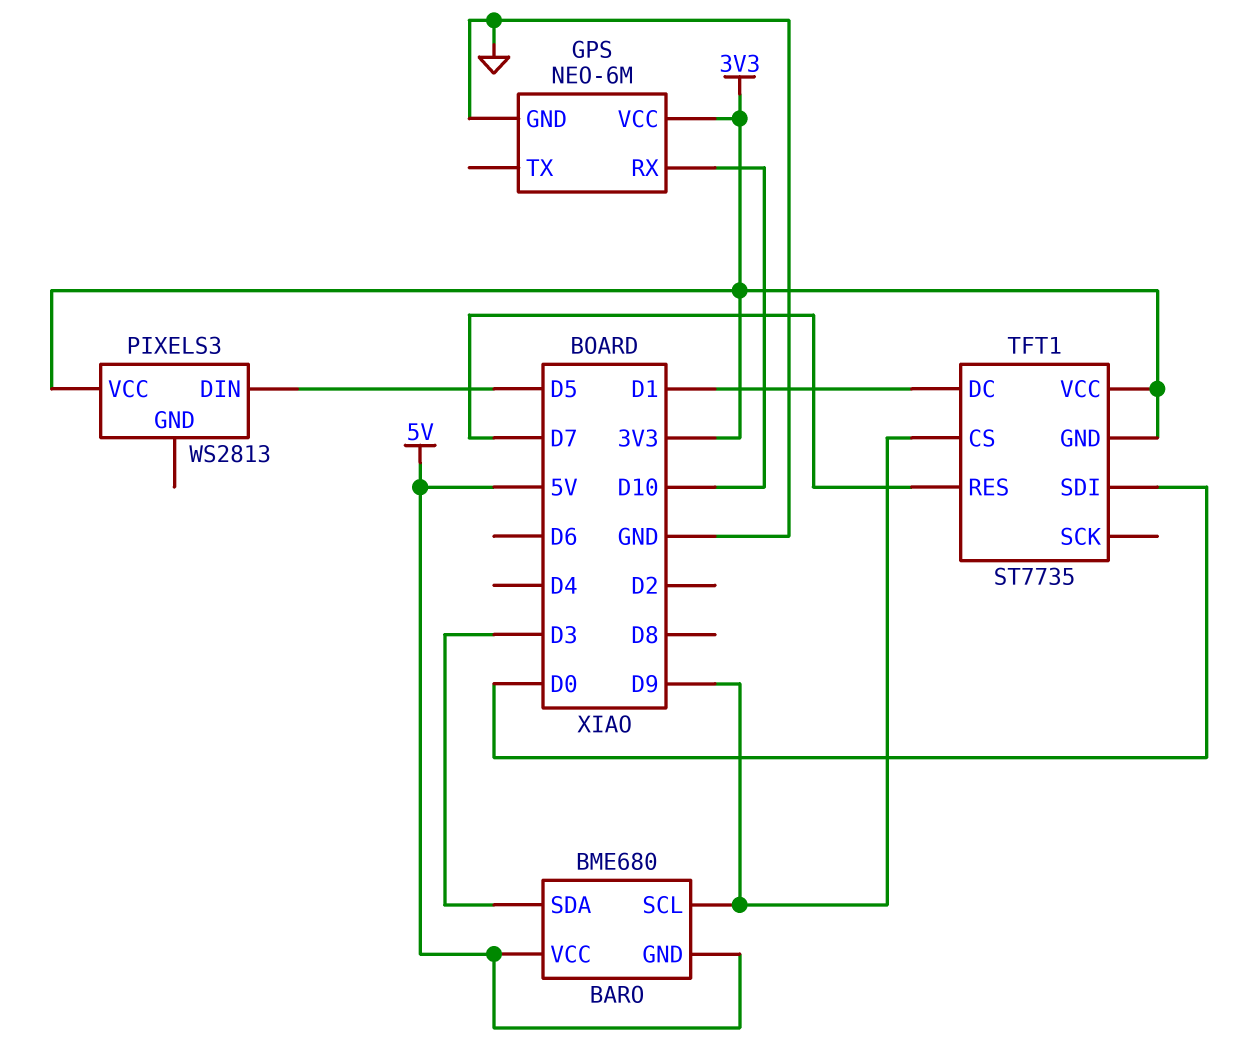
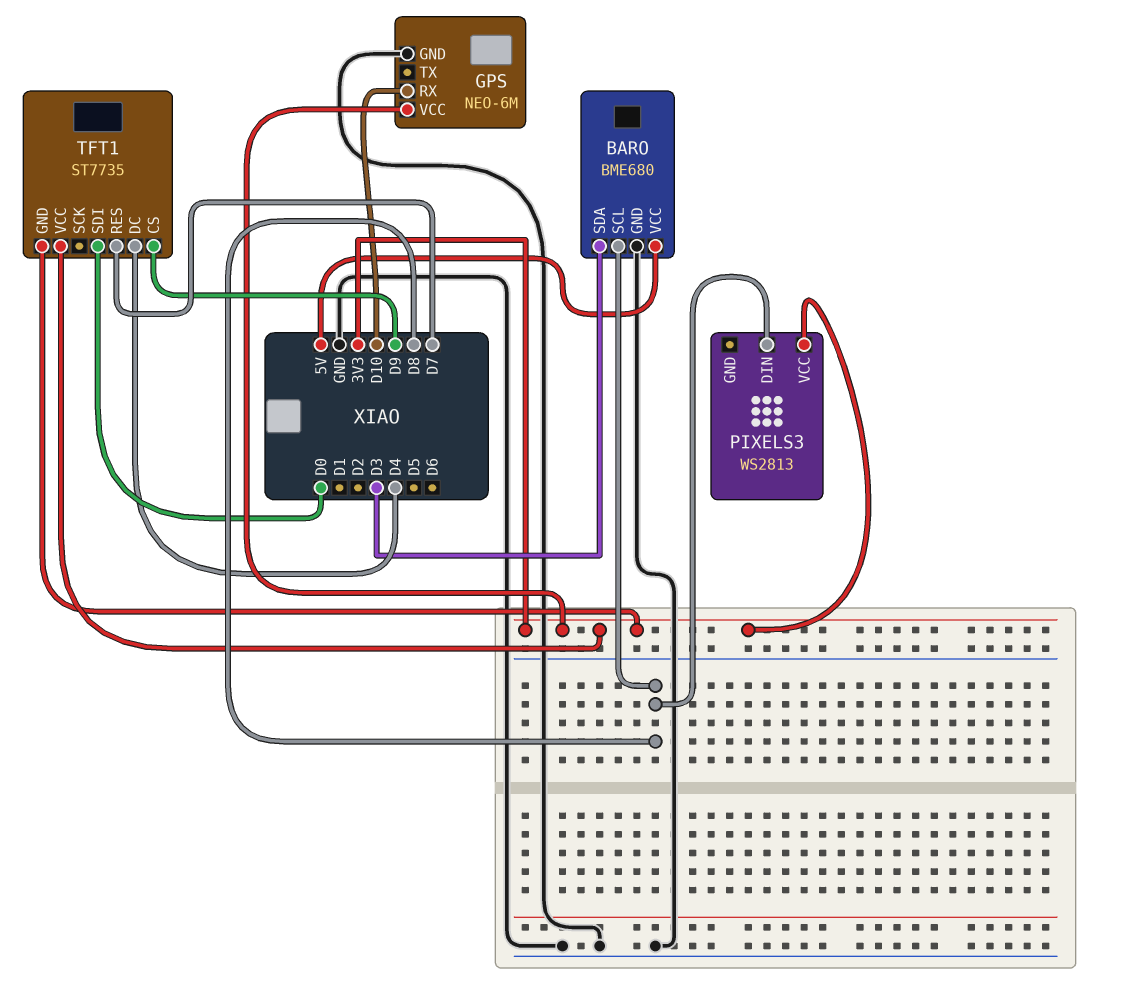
BARO pin GND: 5V -> GND
BARO pin SCL: D9 -> D8
PIXELS3 pin DIN: D5 -> D8
TFT1 pin DC: D1 -> D4

